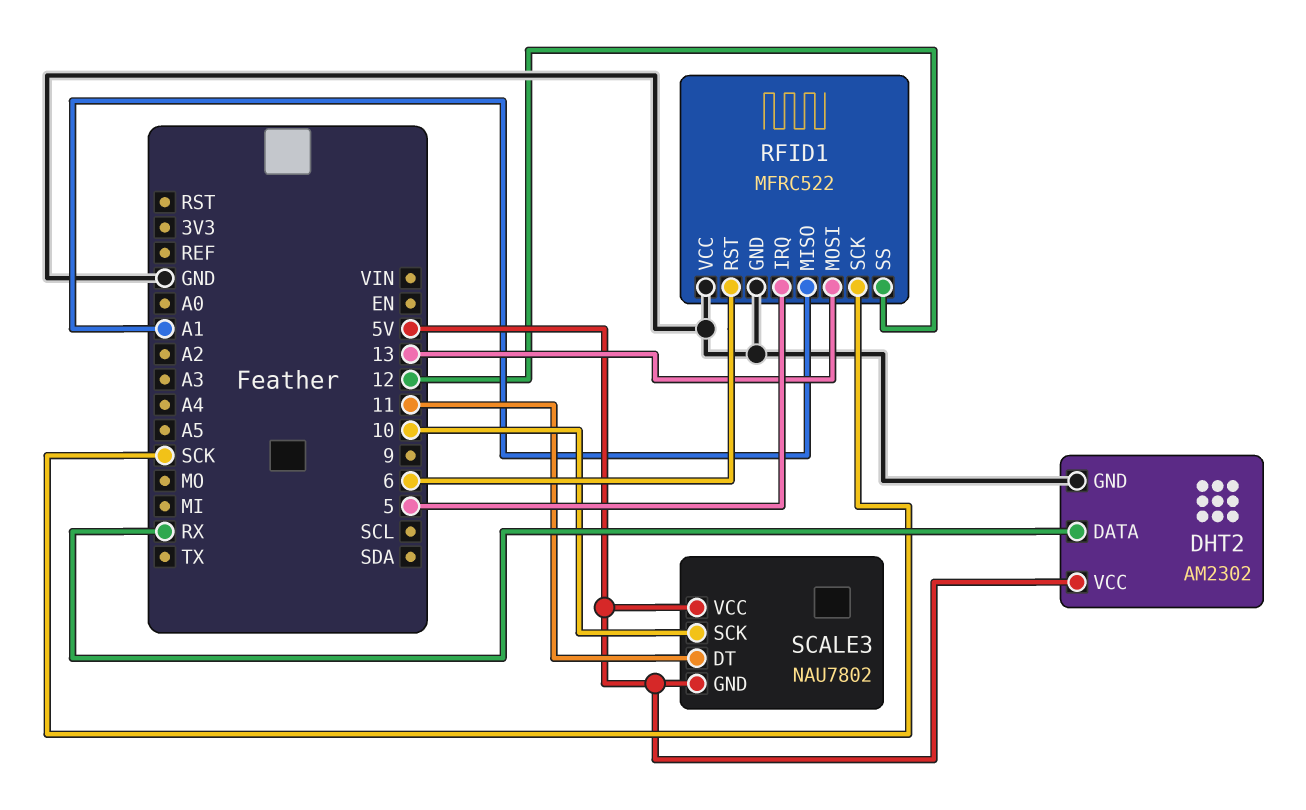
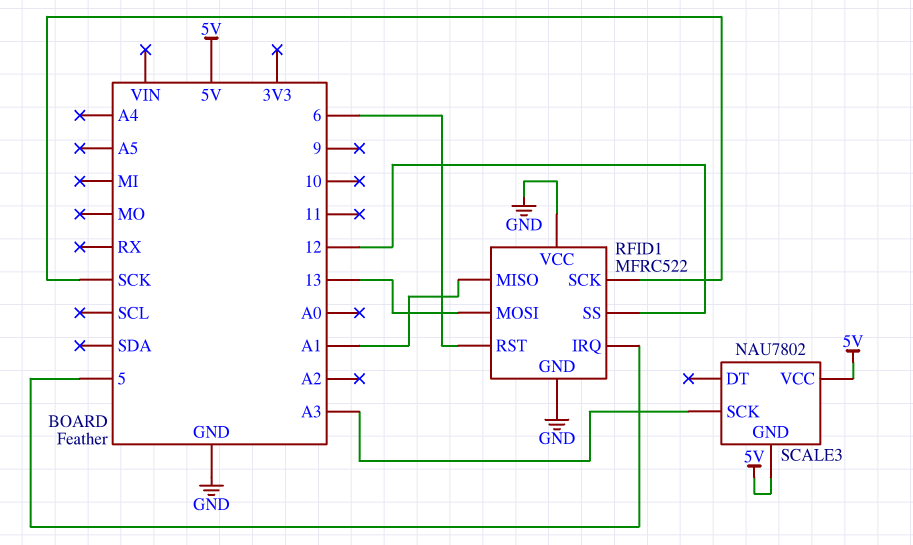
DHT2: AM2302 -> none
DHT2 pin DATA: RX -> none
DHT2 pin GND: GND -> none
DHT2 pin VCC: 5V -> none
SCALE3 pin DT: 11 -> none
SCALE3 pin SCK: 10 -> A3

